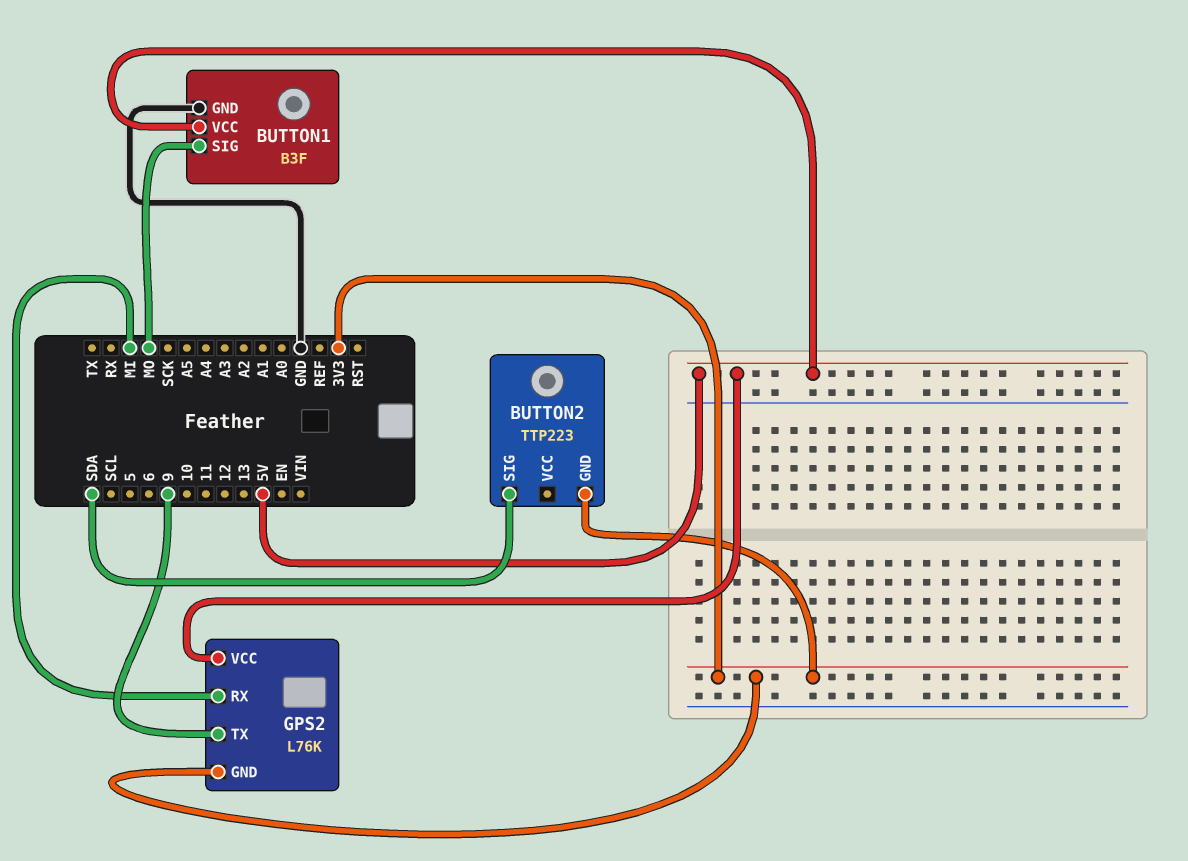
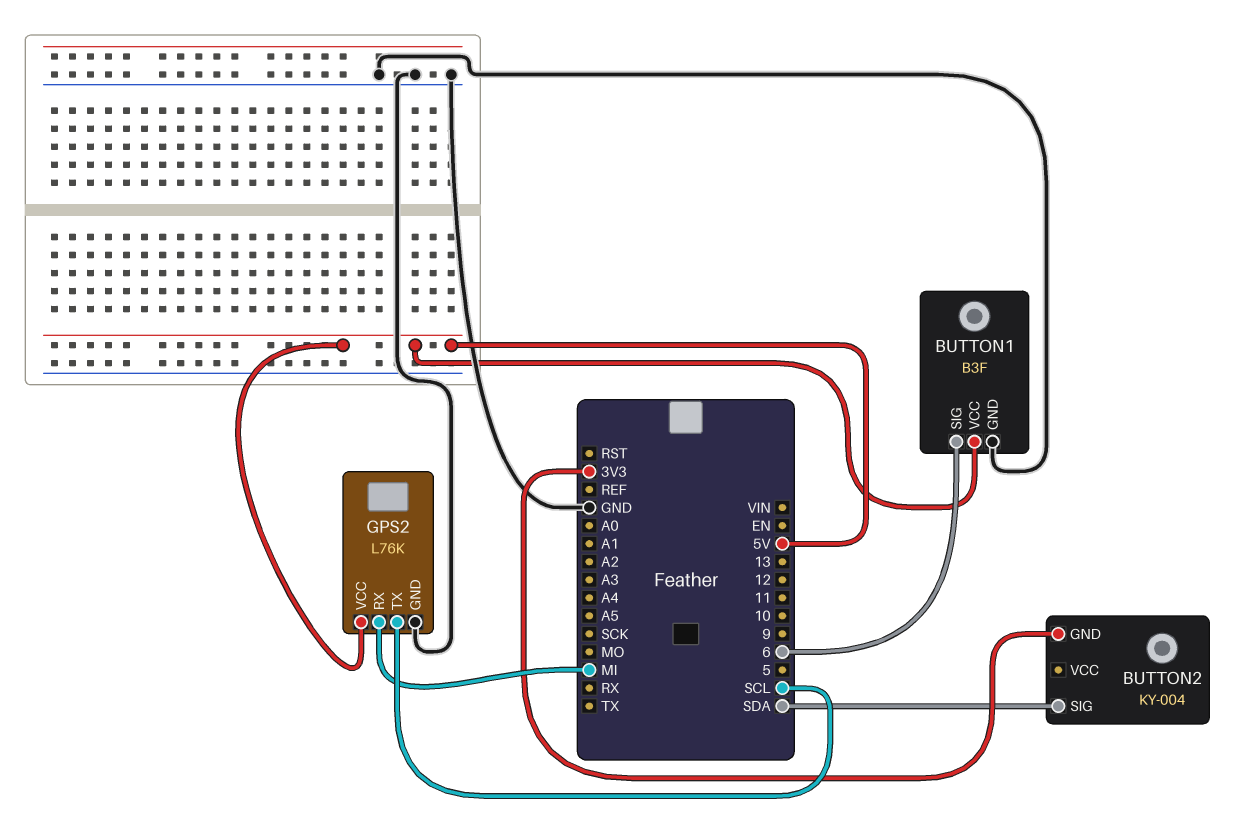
BUTTON1 pin SIG: MO -> 6
BUTTON2: TTP223 -> KY-004
GPS2 pin GND: 3V3 -> GND
GPS2 pin TX: 9 -> SCL

